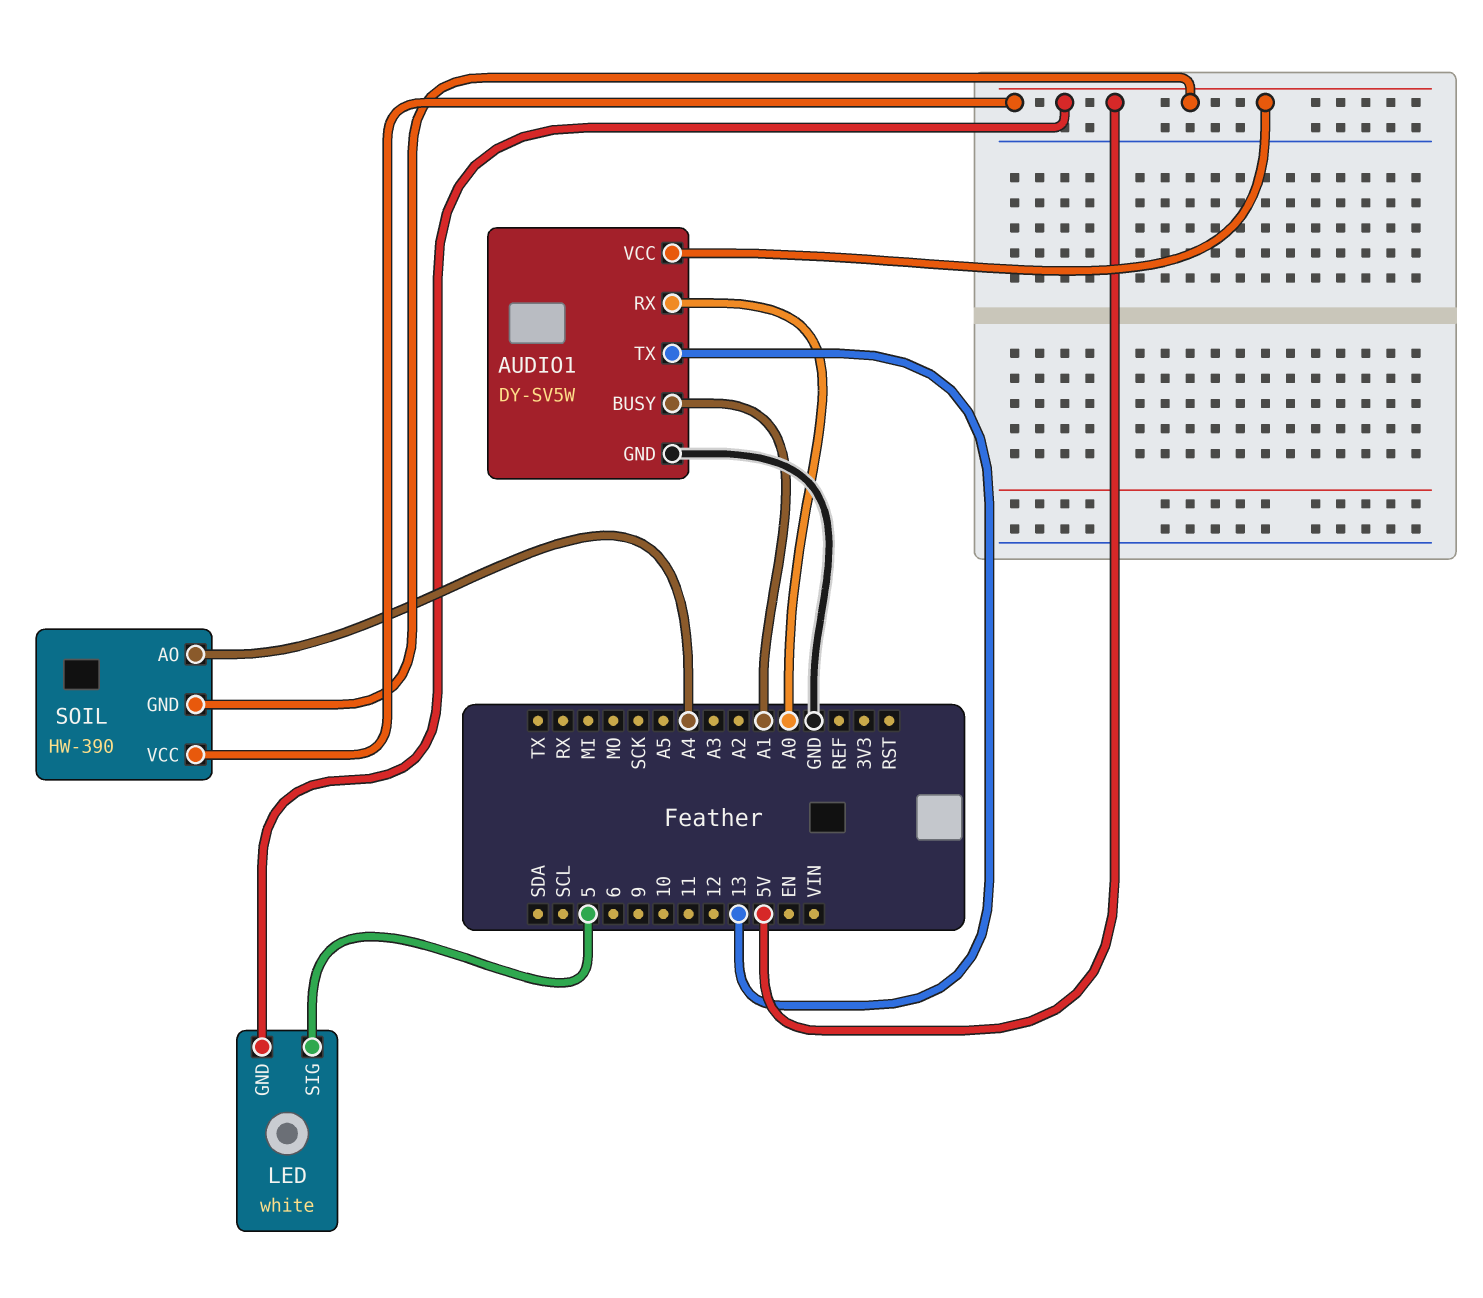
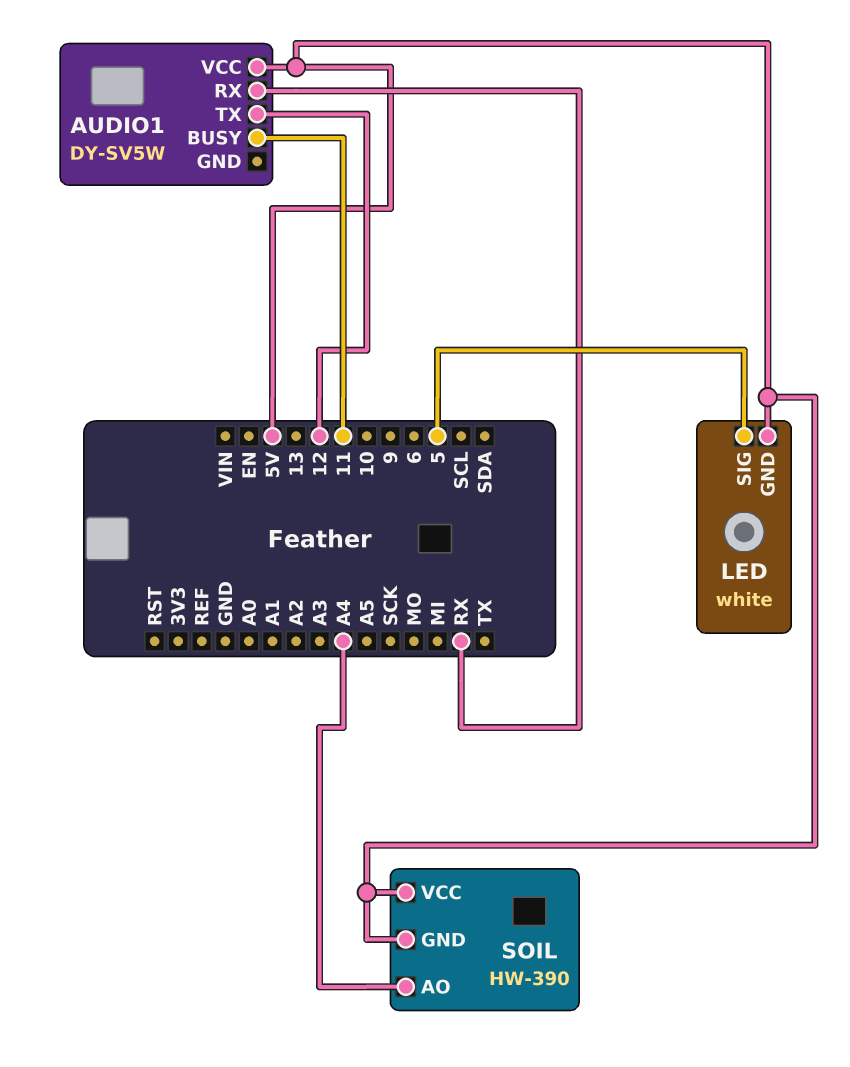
AUDIO1 pin BUSY: A1 -> 11
AUDIO1 pin GND: GND -> none
AUDIO1 pin RX: A0 -> RX
AUDIO1 pin TX: 13 -> 12

